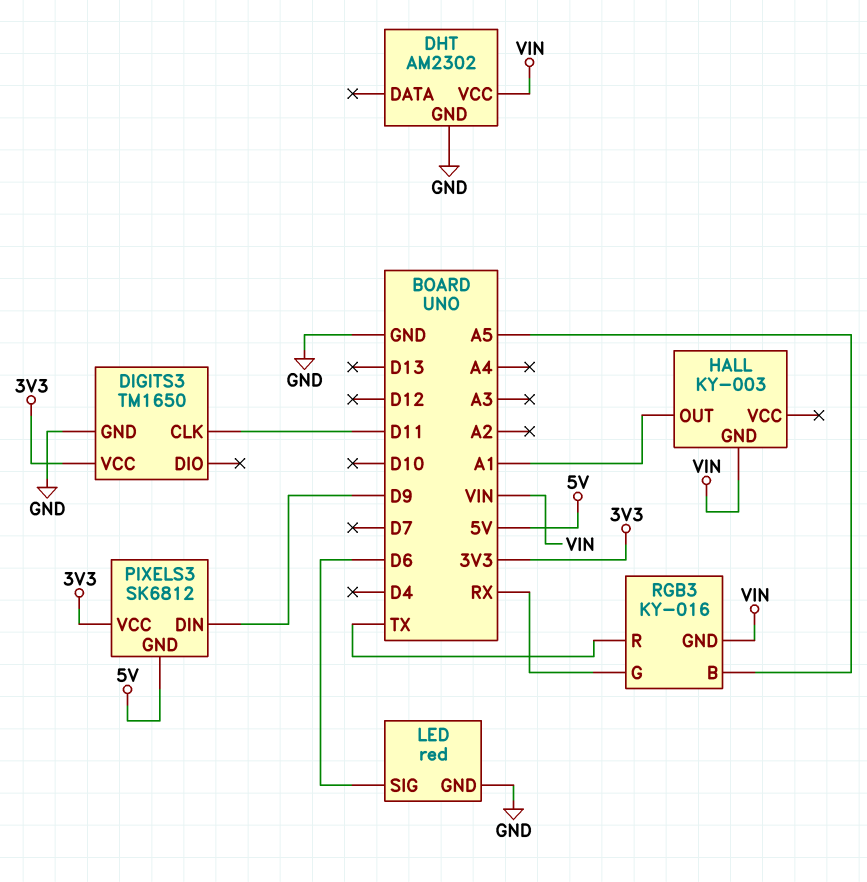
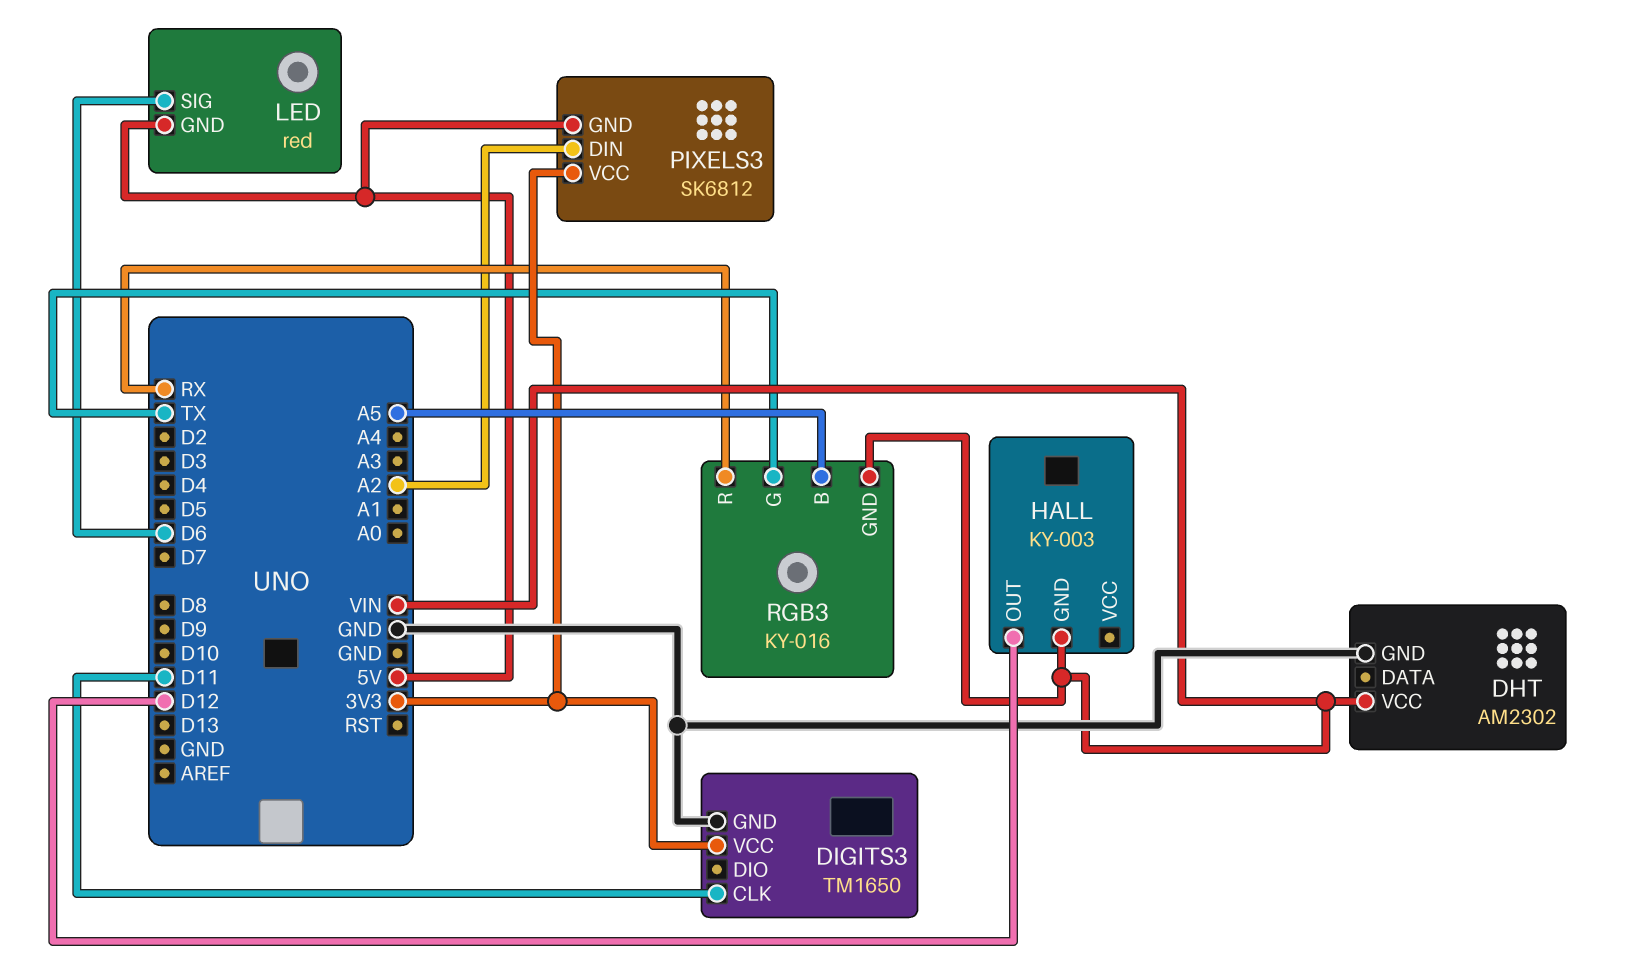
HALL pin OUT: A1 -> D12
LED pin GND: GND -> 5V
PIXELS3 pin DIN: D9 -> A2
RGB3 pin G: RX -> TX
RGB3 pin R: TX -> RX

